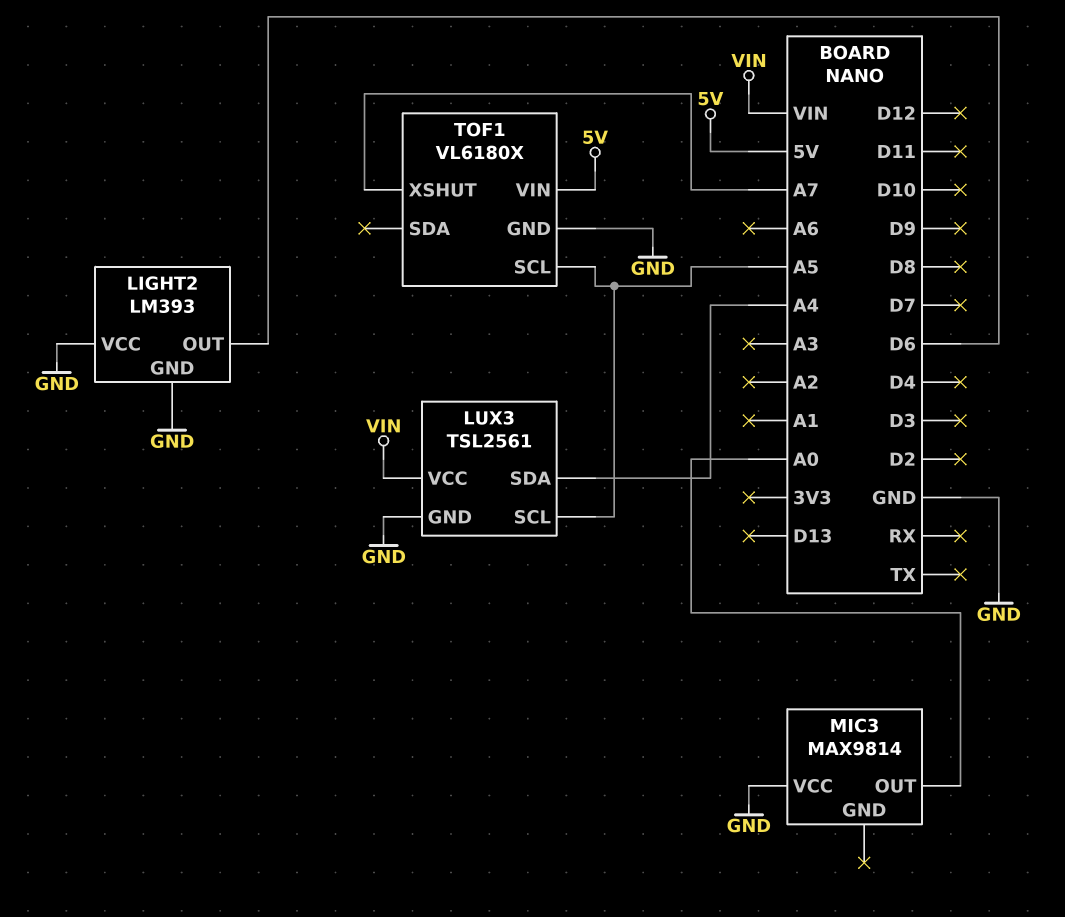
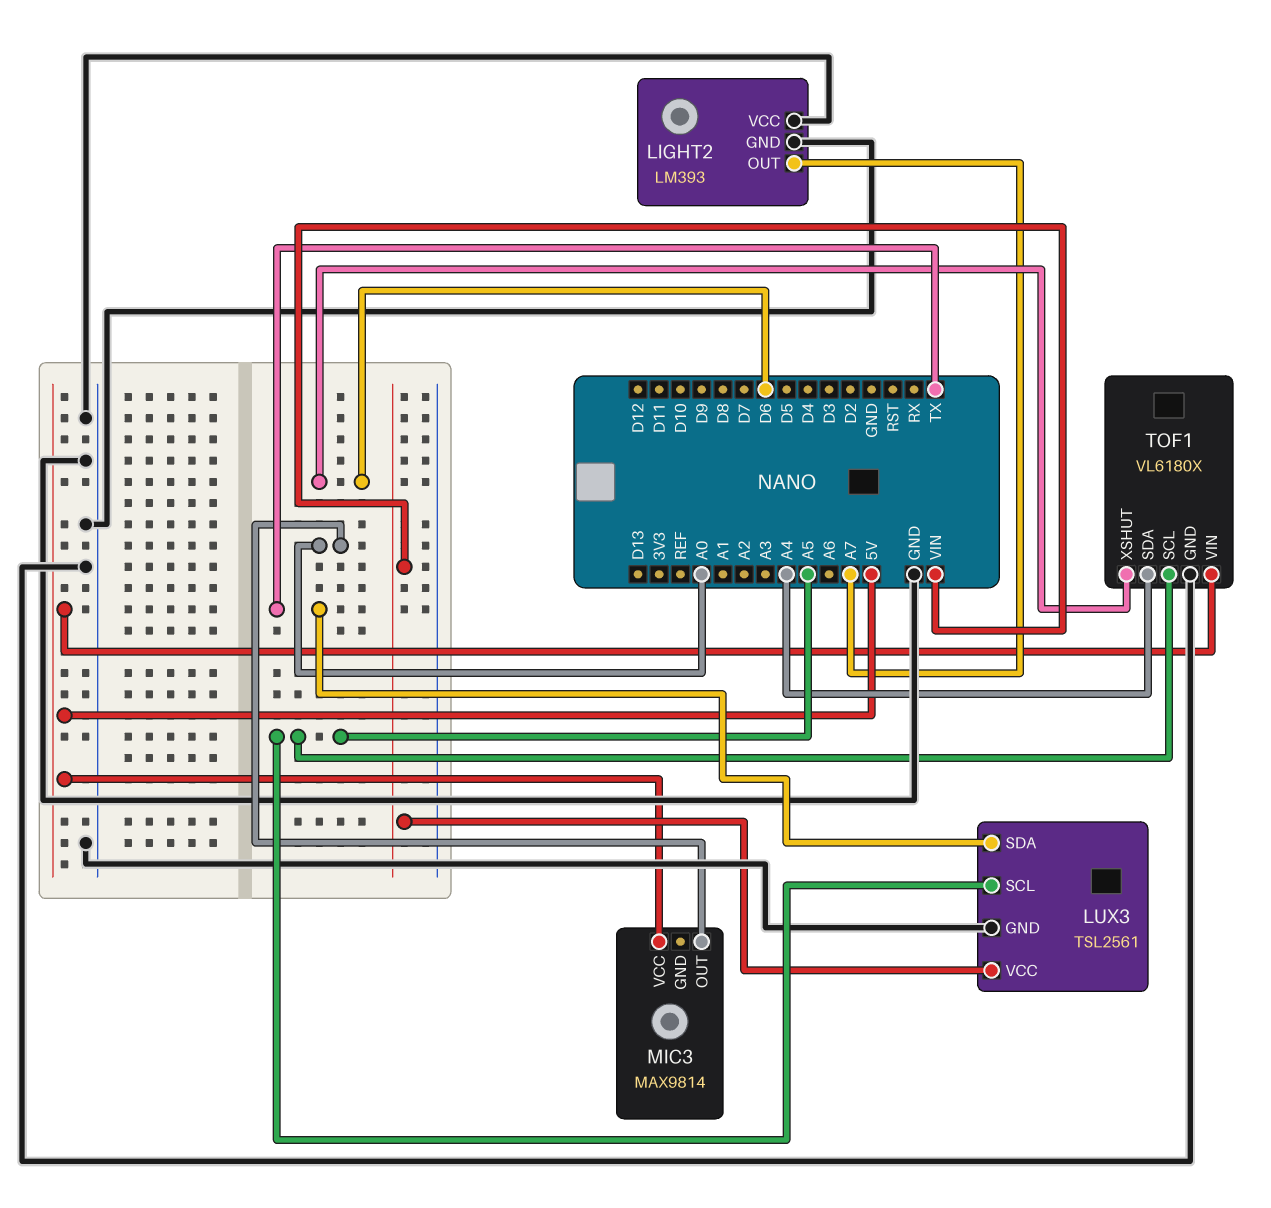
LIGHT2 pin OUT: D6 -> A7
LUX3 pin SDA: A4 -> TX
MIC3 pin VCC: GND -> 5V
TOF1 pin SDA: none -> A4
TOF1 pin XSHUT: A7 -> D6

